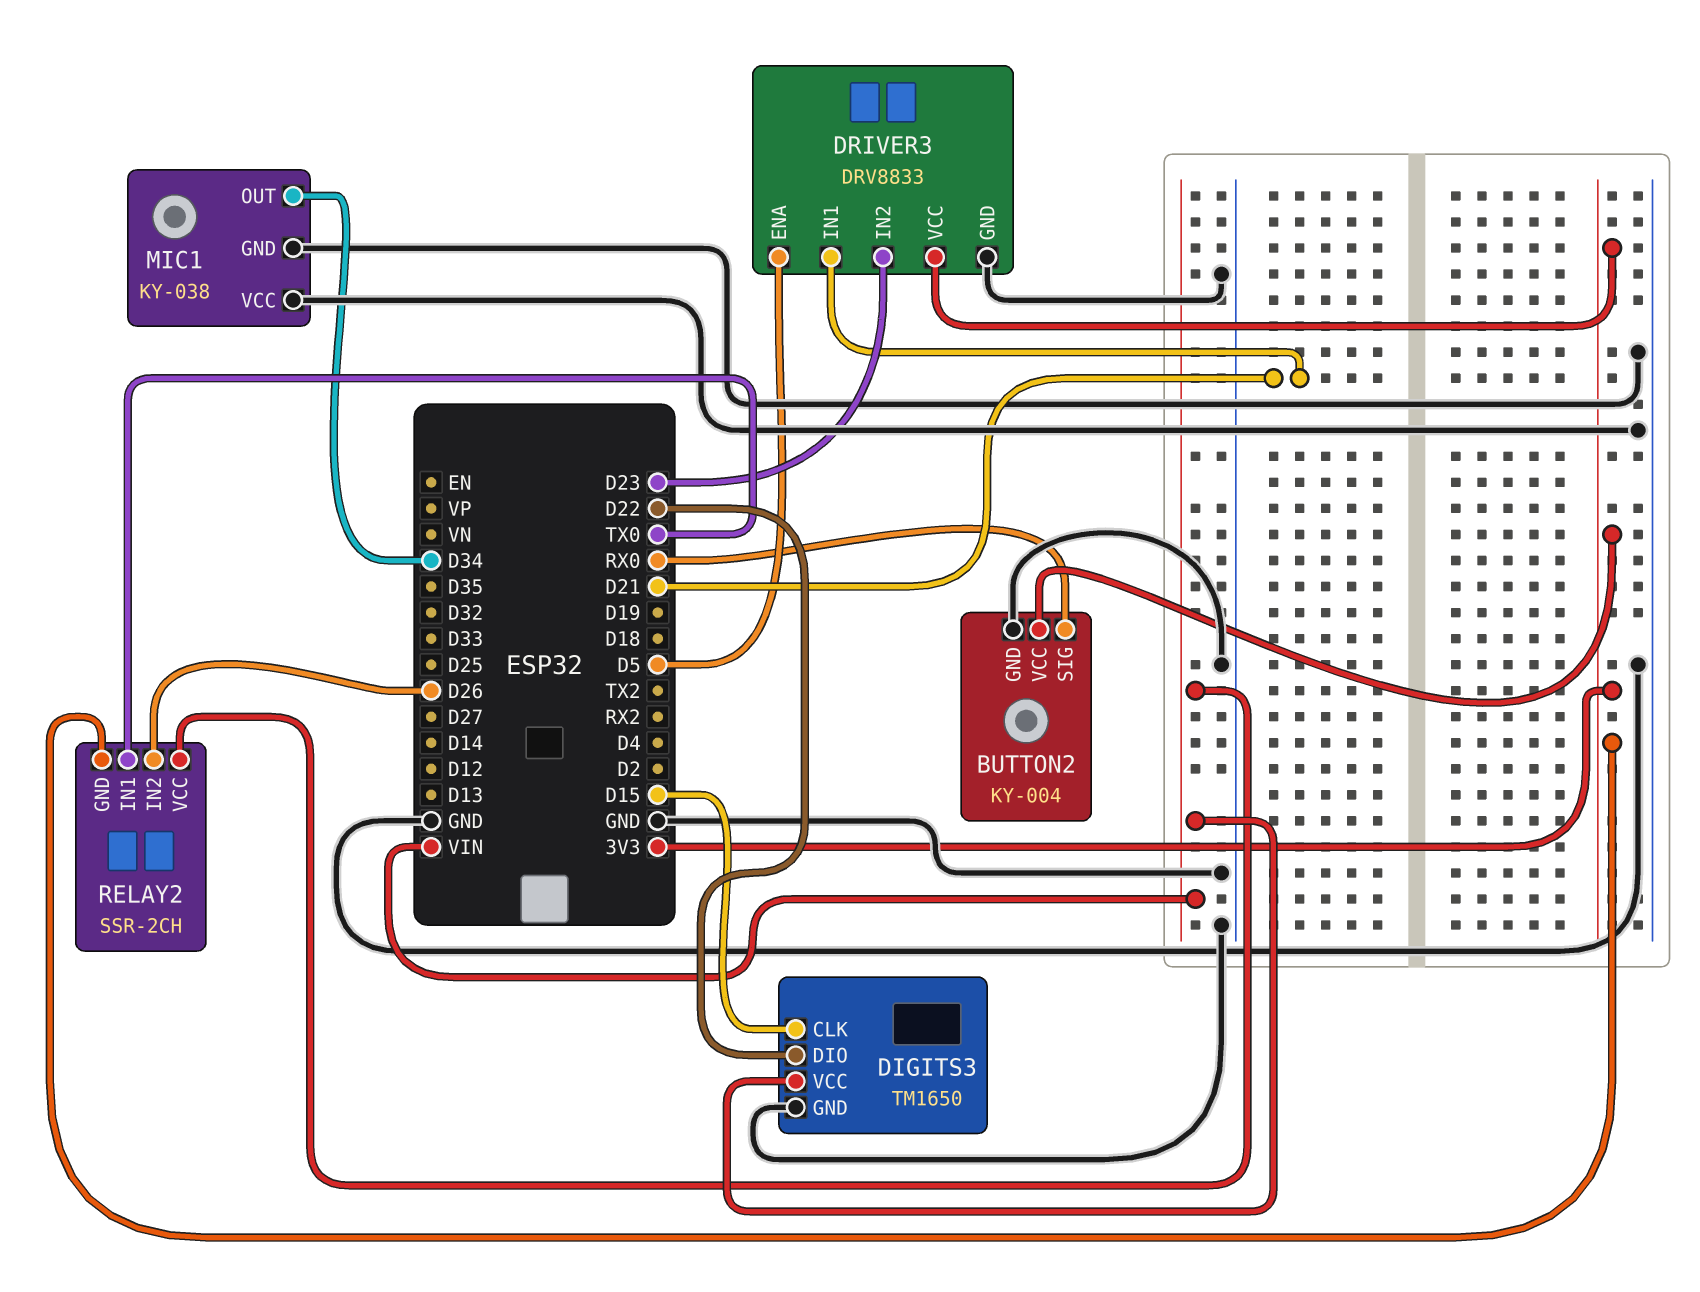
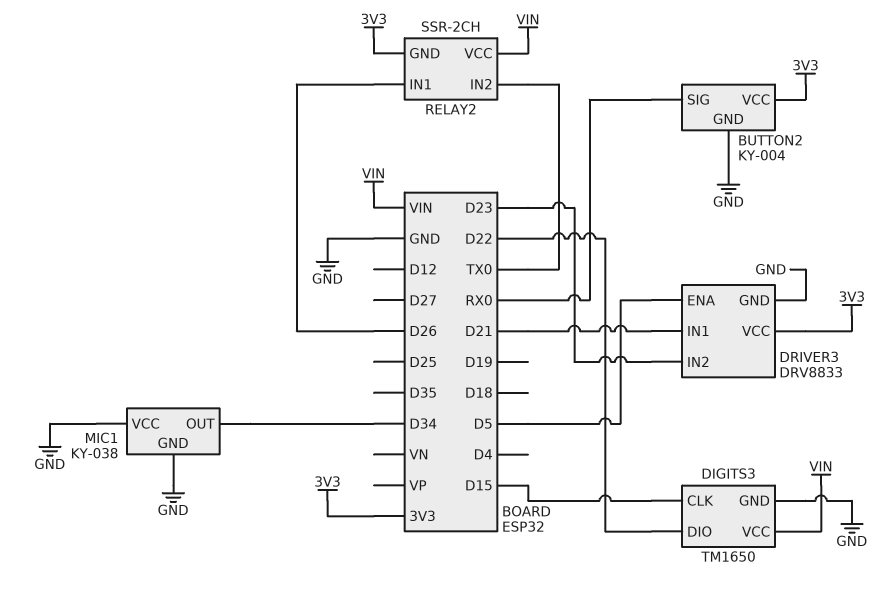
RELAY2 pin IN1: TX0 -> D26
RELAY2 pin IN2: D26 -> TX0

